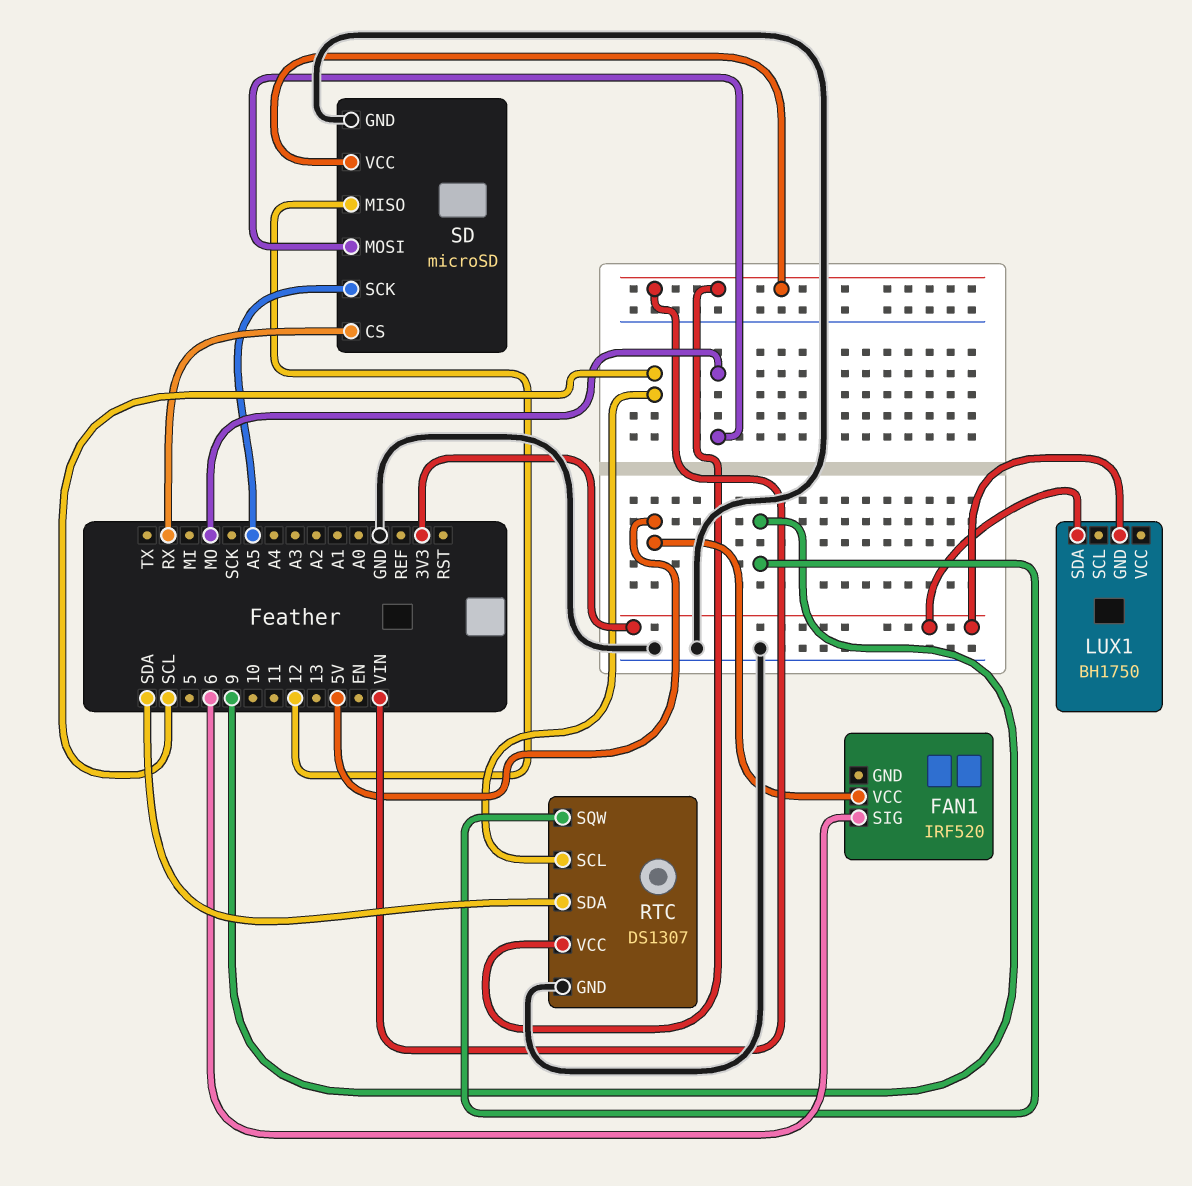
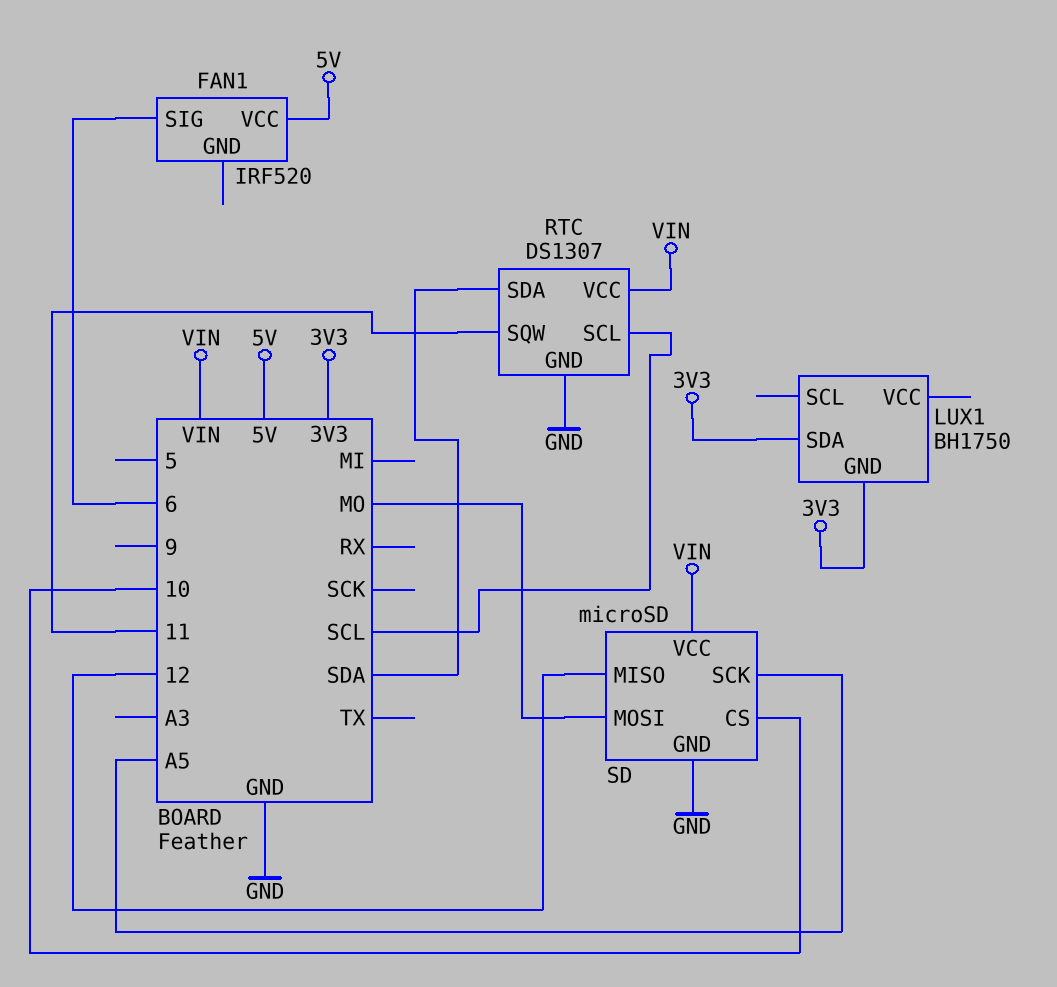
RTC pin SQW: 9 -> 11
SD pin CS: RX -> 10

